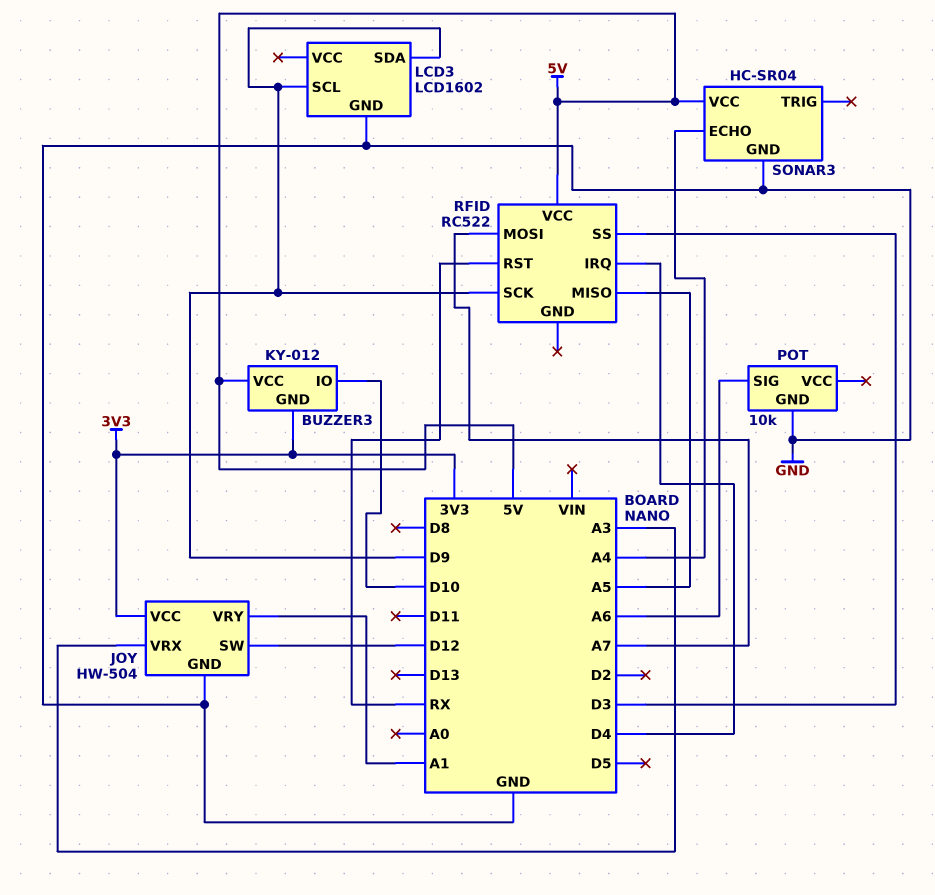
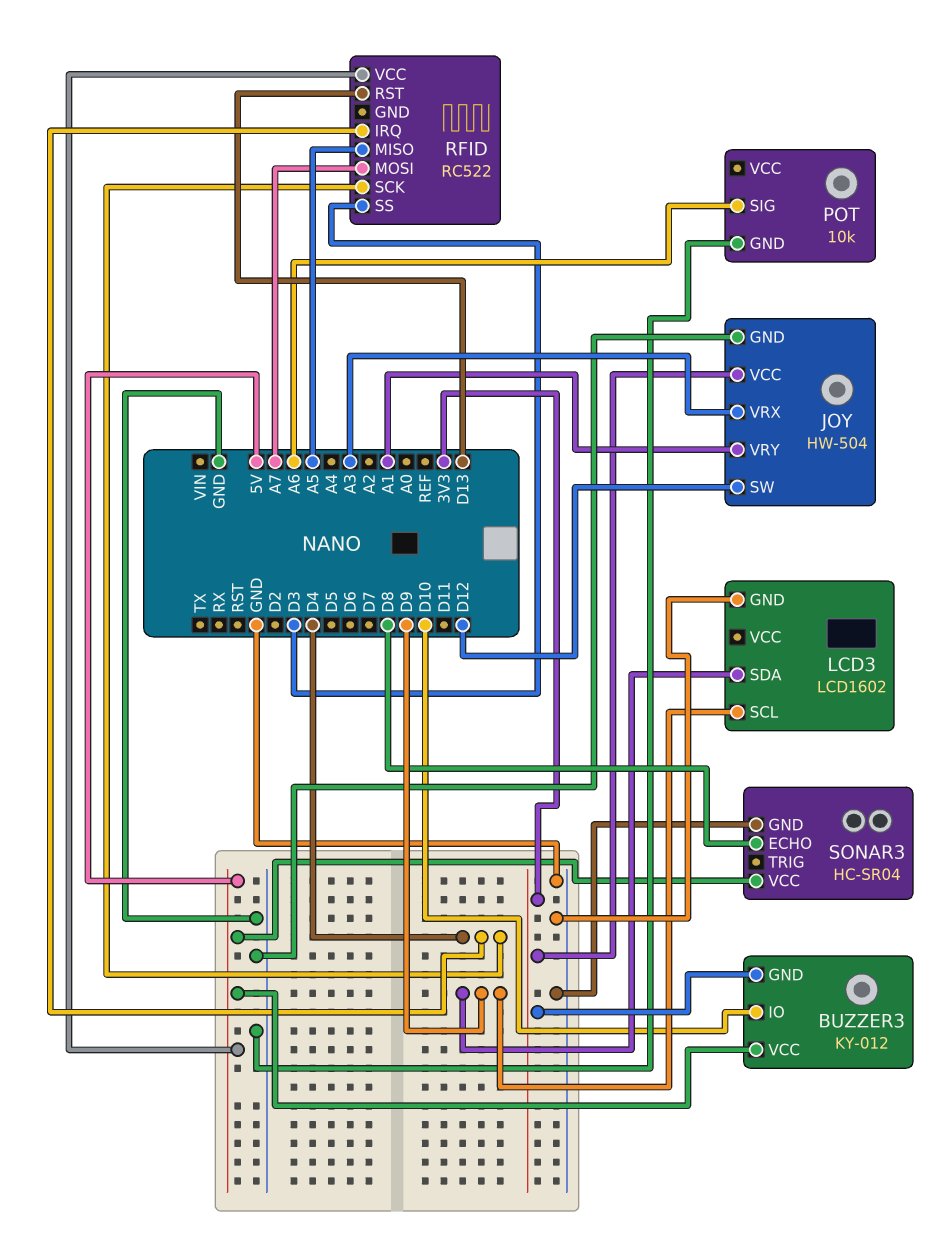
RFID pin RST: RX -> D13
RFID pin SCK: D9 -> D4
SONAR3 pin ECHO: A4 -> D8

